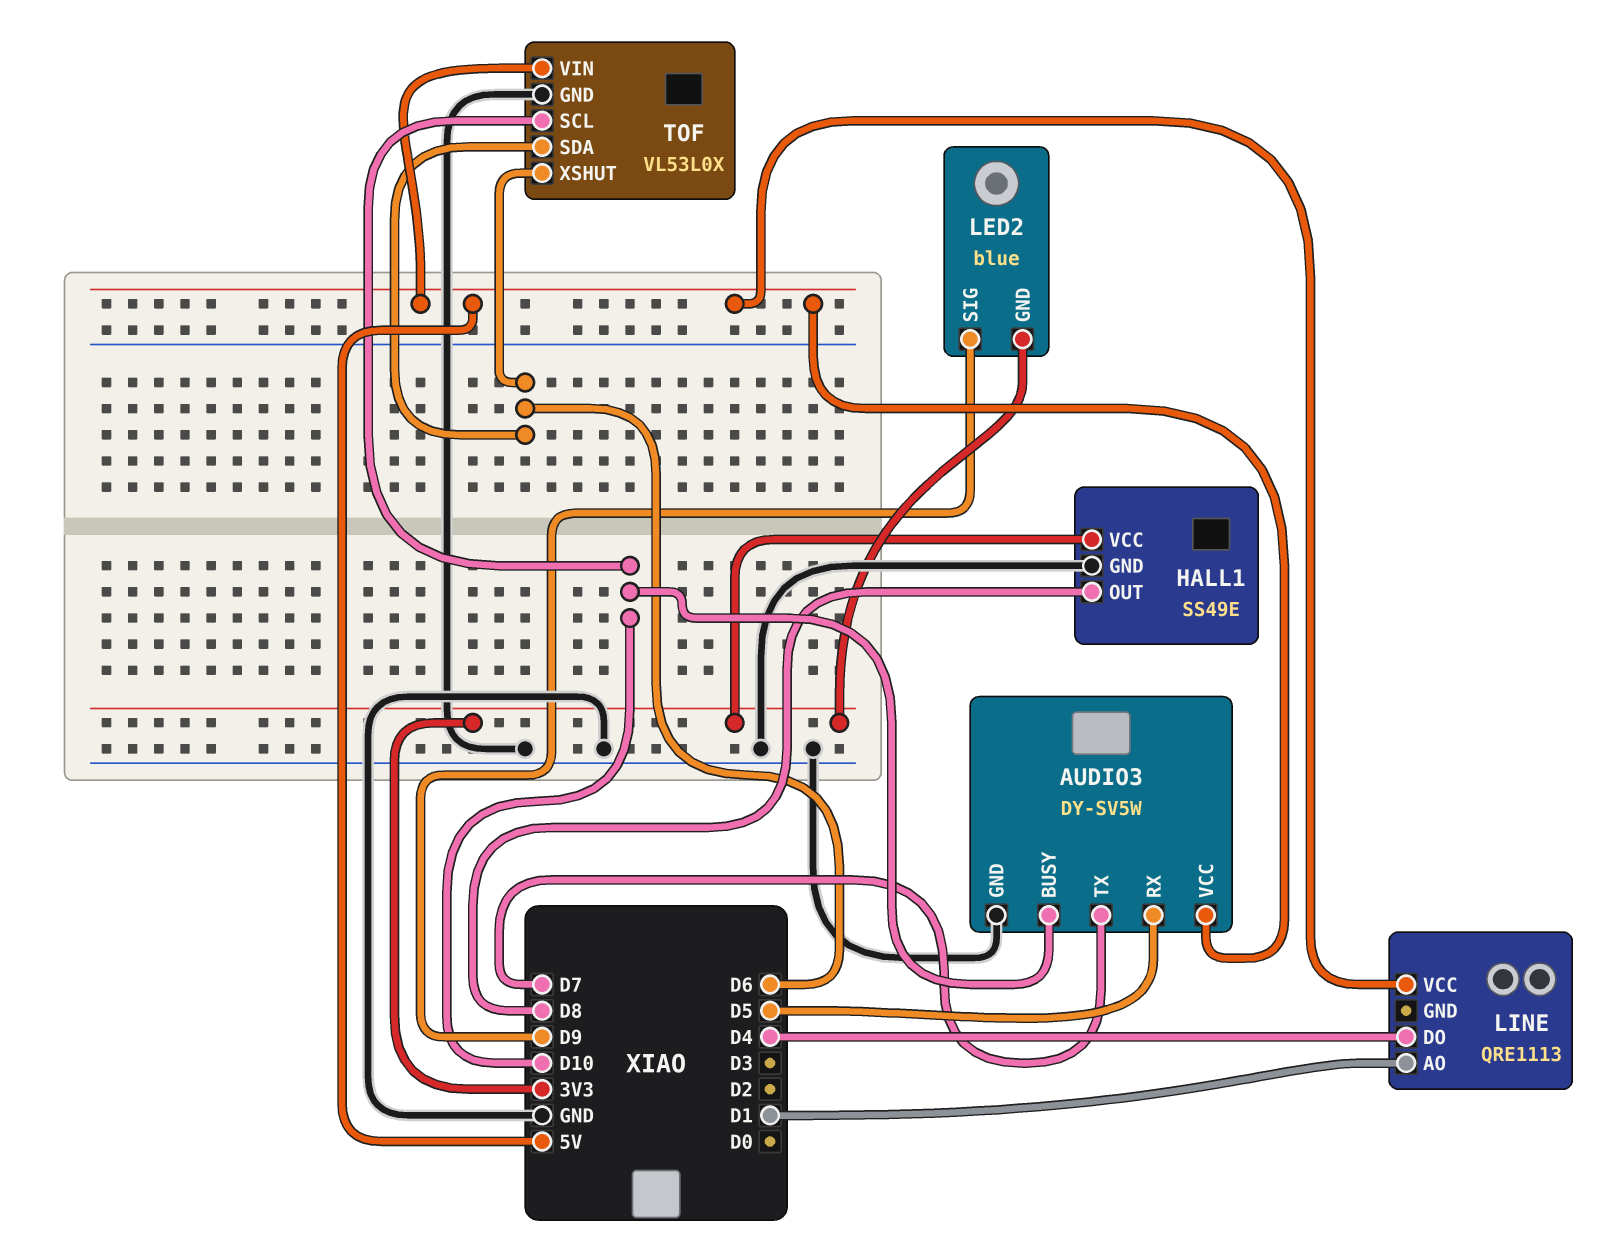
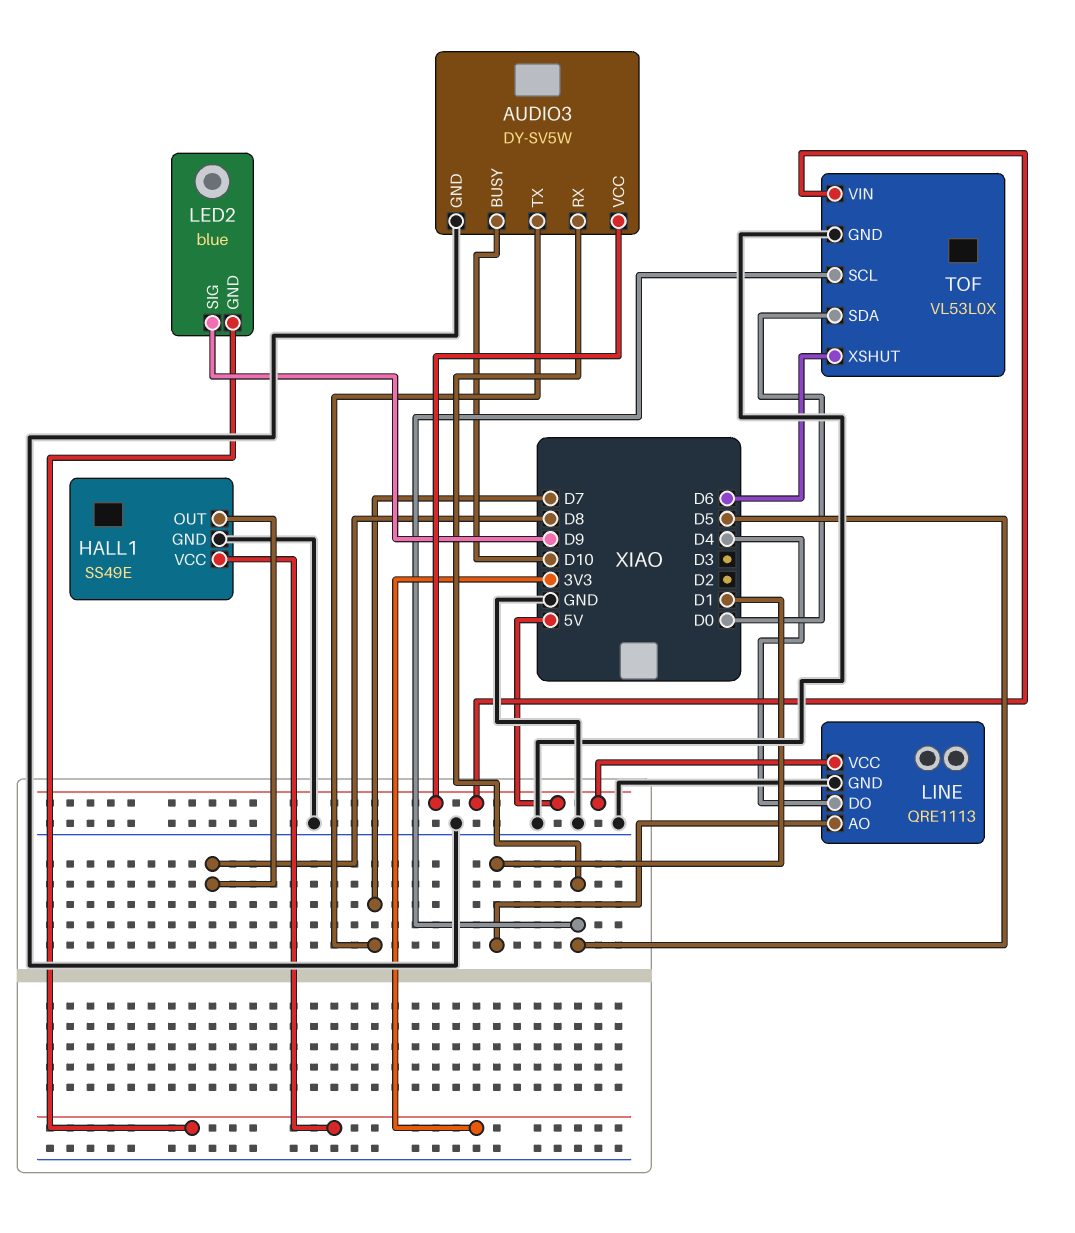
LINE pin GND: none -> GND
TOF pin SCL: D10 -> D5
TOF pin SDA: D6 -> D0

